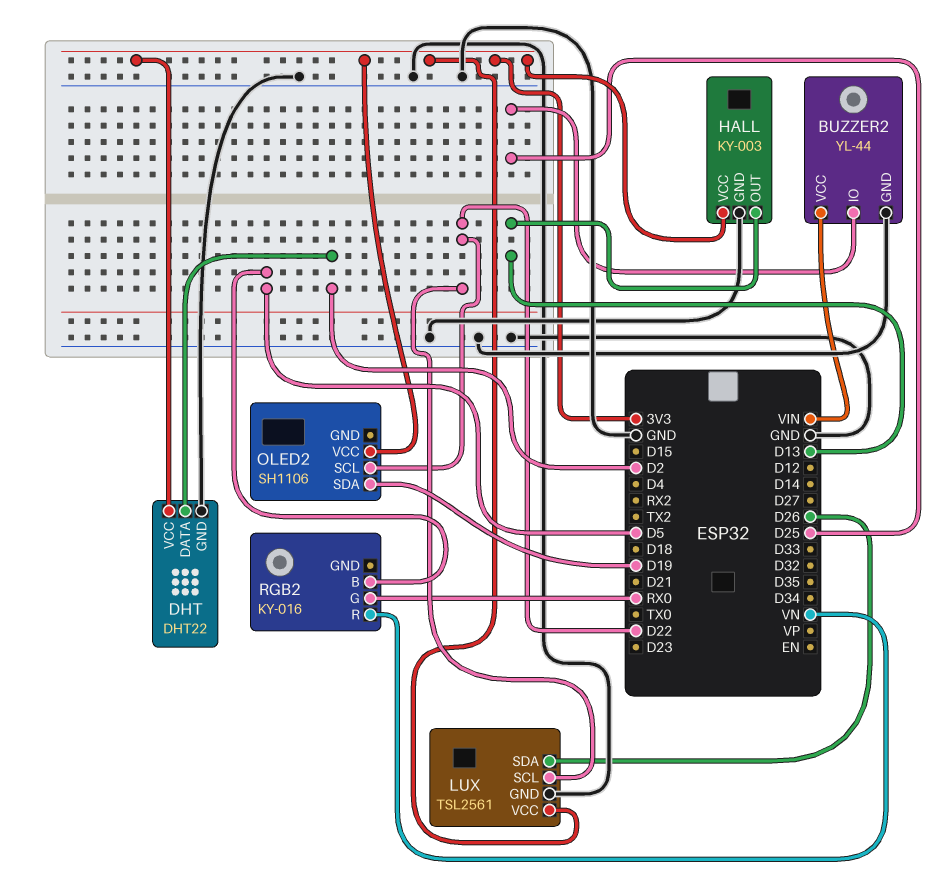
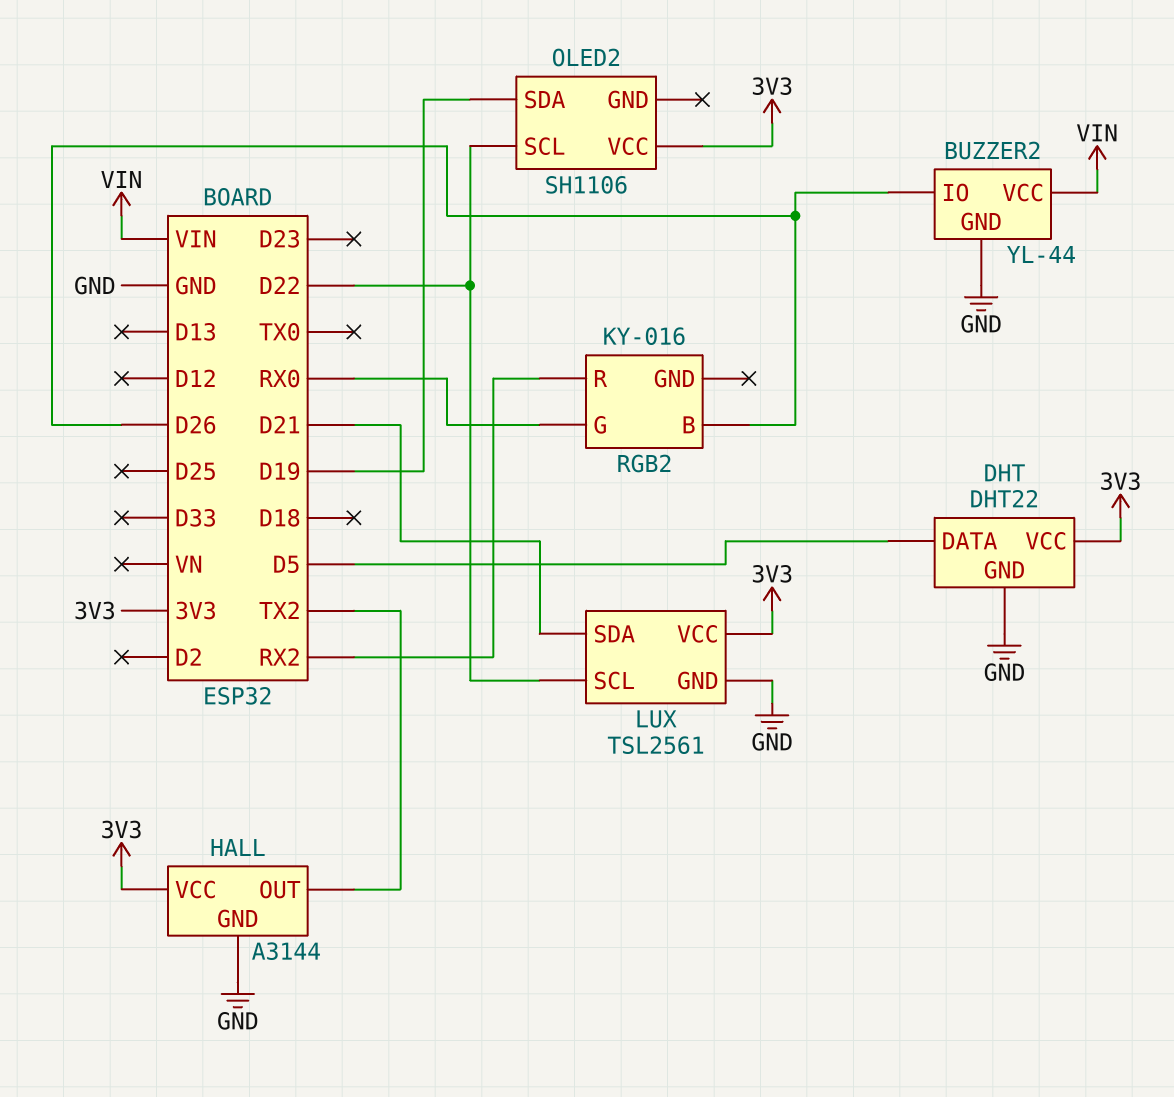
BUZZER2 pin IO: D25 -> D26
DHT pin DATA: D2 -> D5
HALL: KY-003 -> A3144
HALL pin OUT: D13 -> TX2
LUX pin SDA: D26 -> D21
RGB2 pin B: D5 -> D26
RGB2 pin R: VN -> RX2

